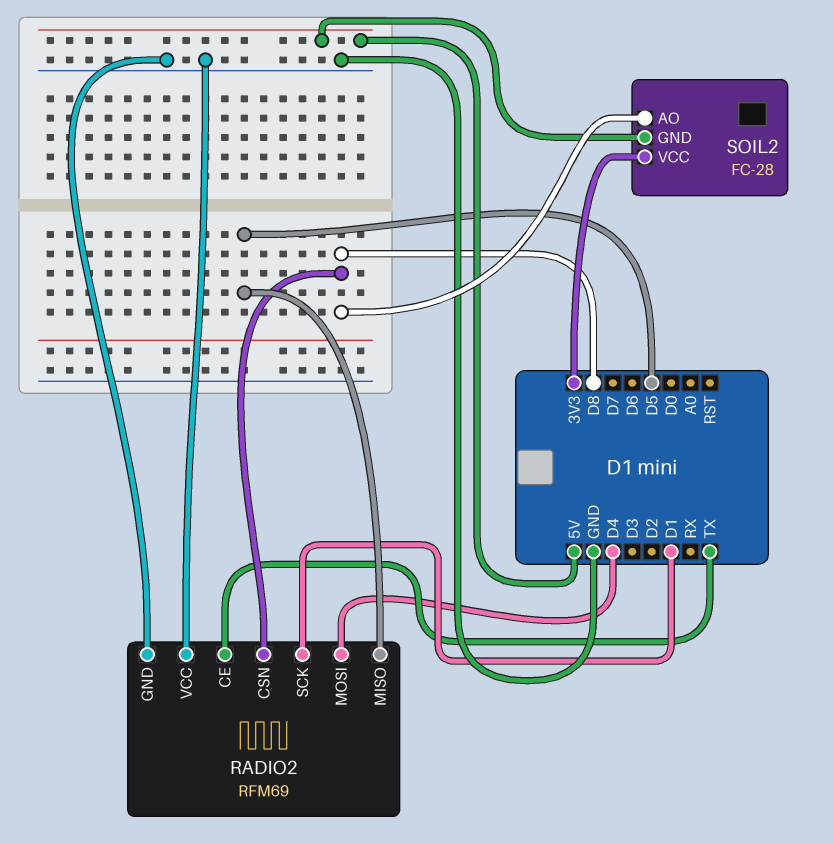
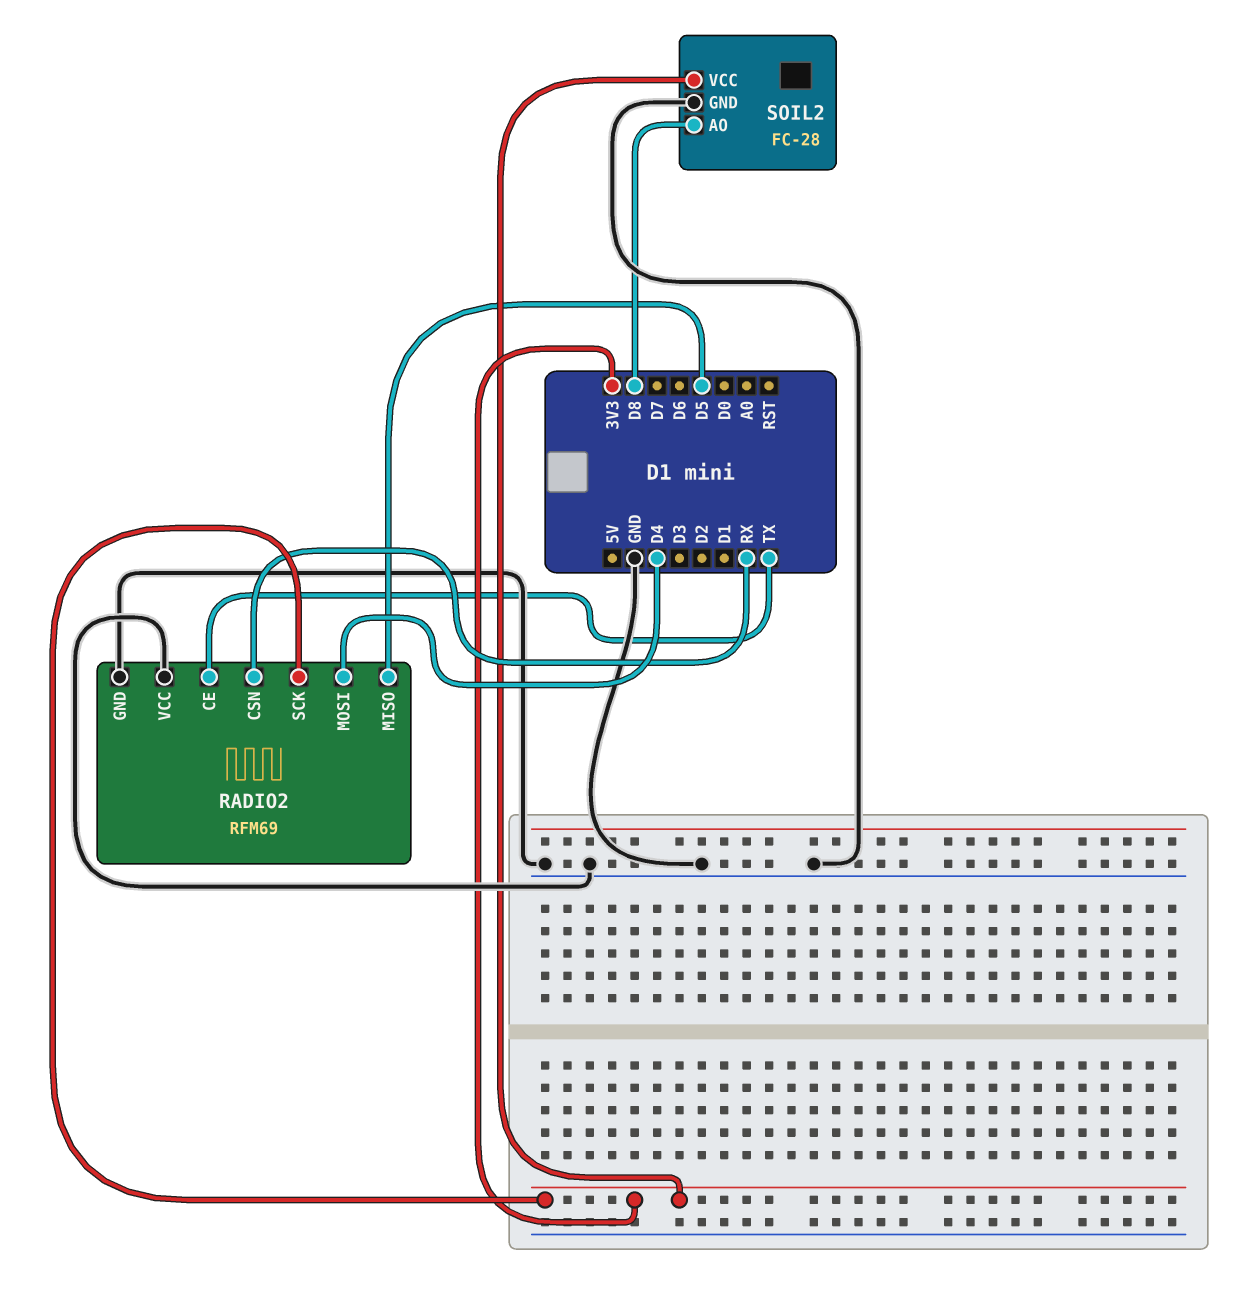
RADIO2 pin CSN: D8 -> RX
RADIO2 pin SCK: D1 -> 3V3
SOIL2 pin GND: 5V -> GND

